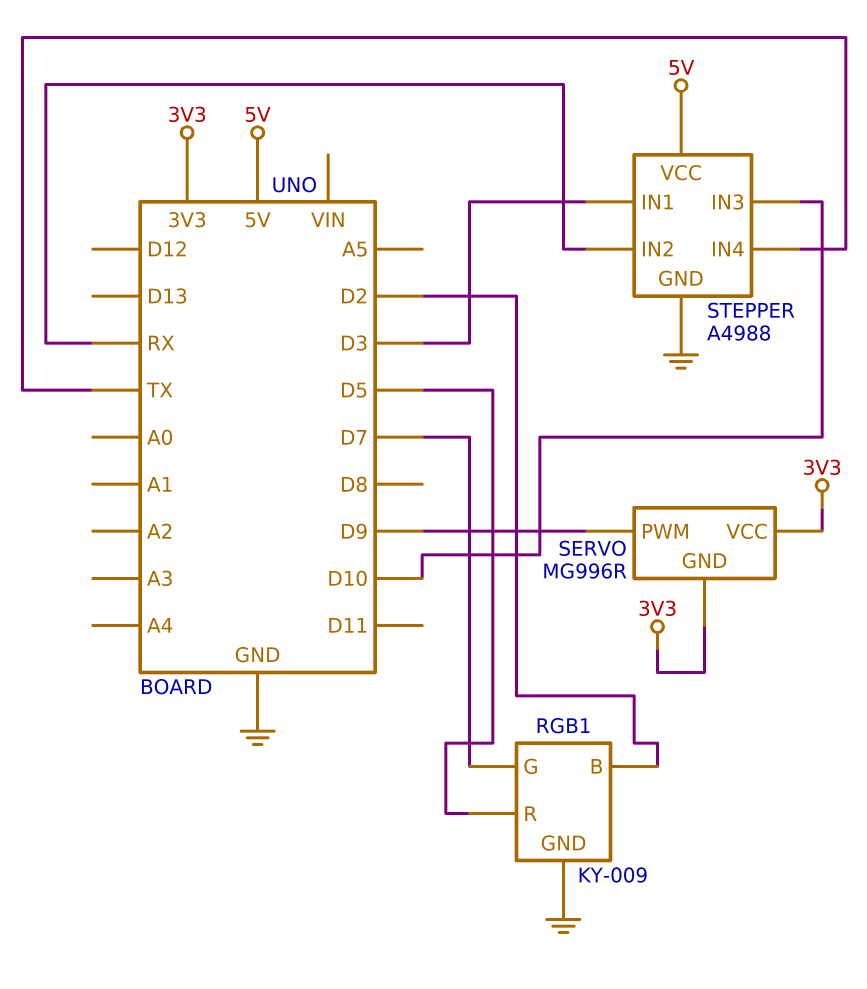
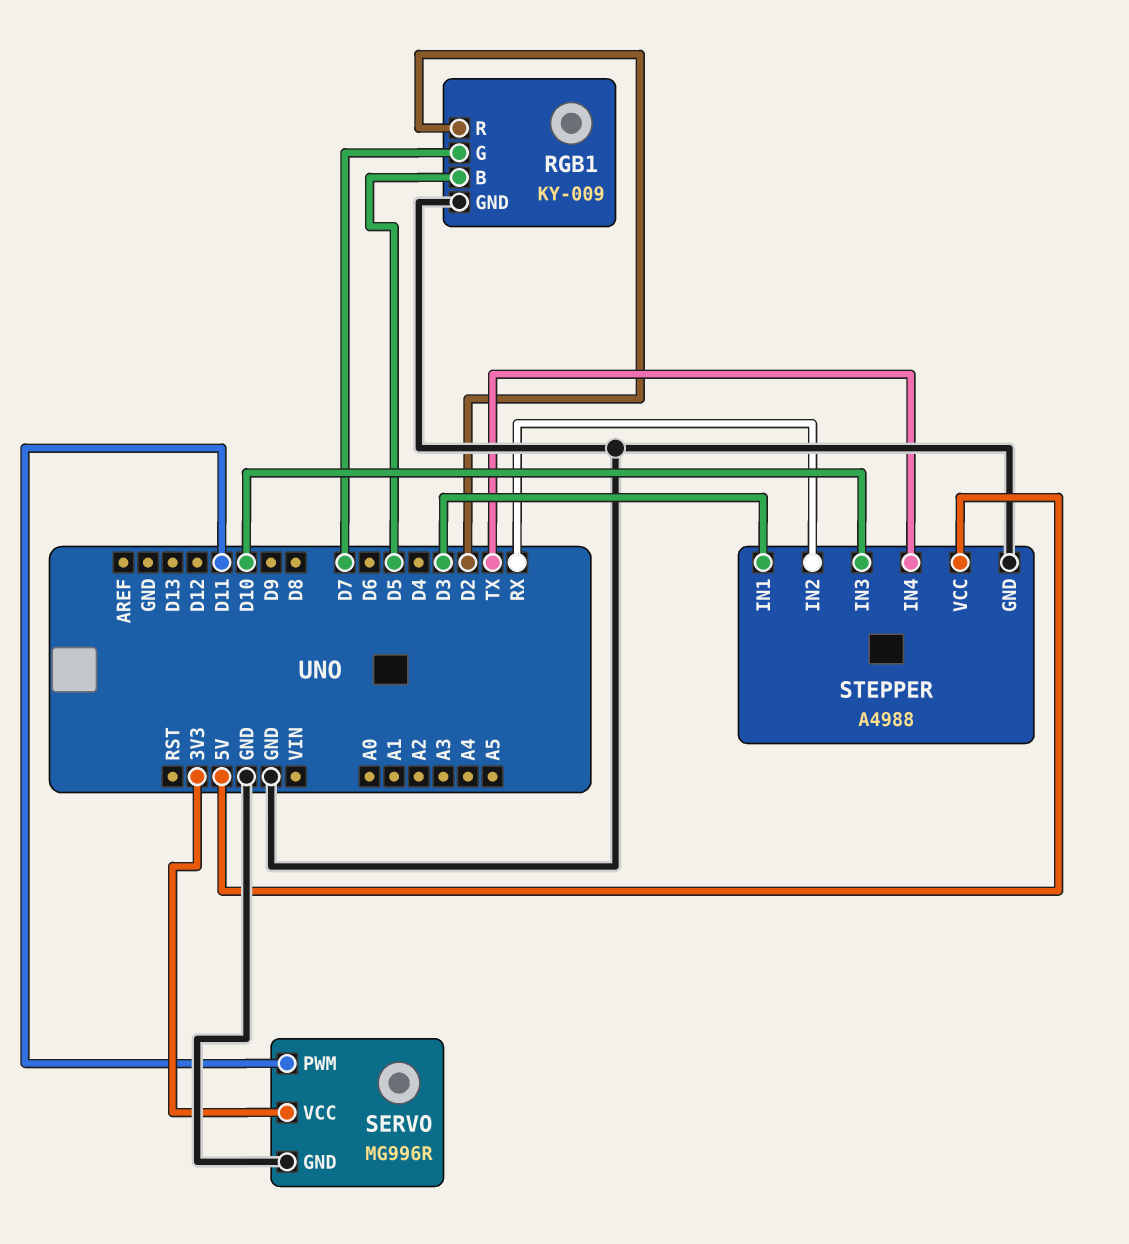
RGB1 pin B: D2 -> D5
RGB1 pin R: D5 -> D2
SERVO pin GND: 3V3 -> GND
SERVO pin PWM: D9 -> D11

